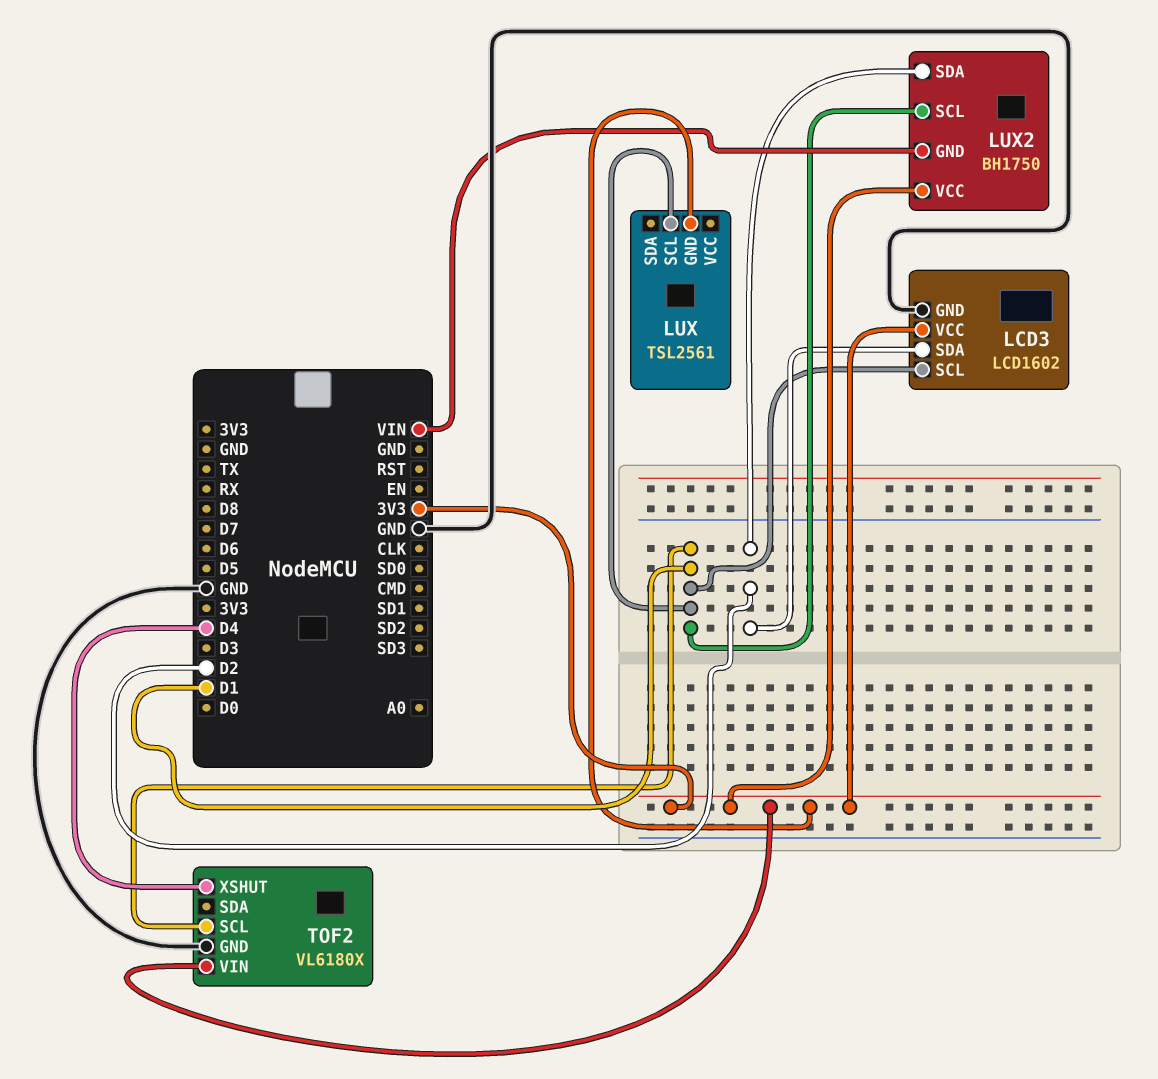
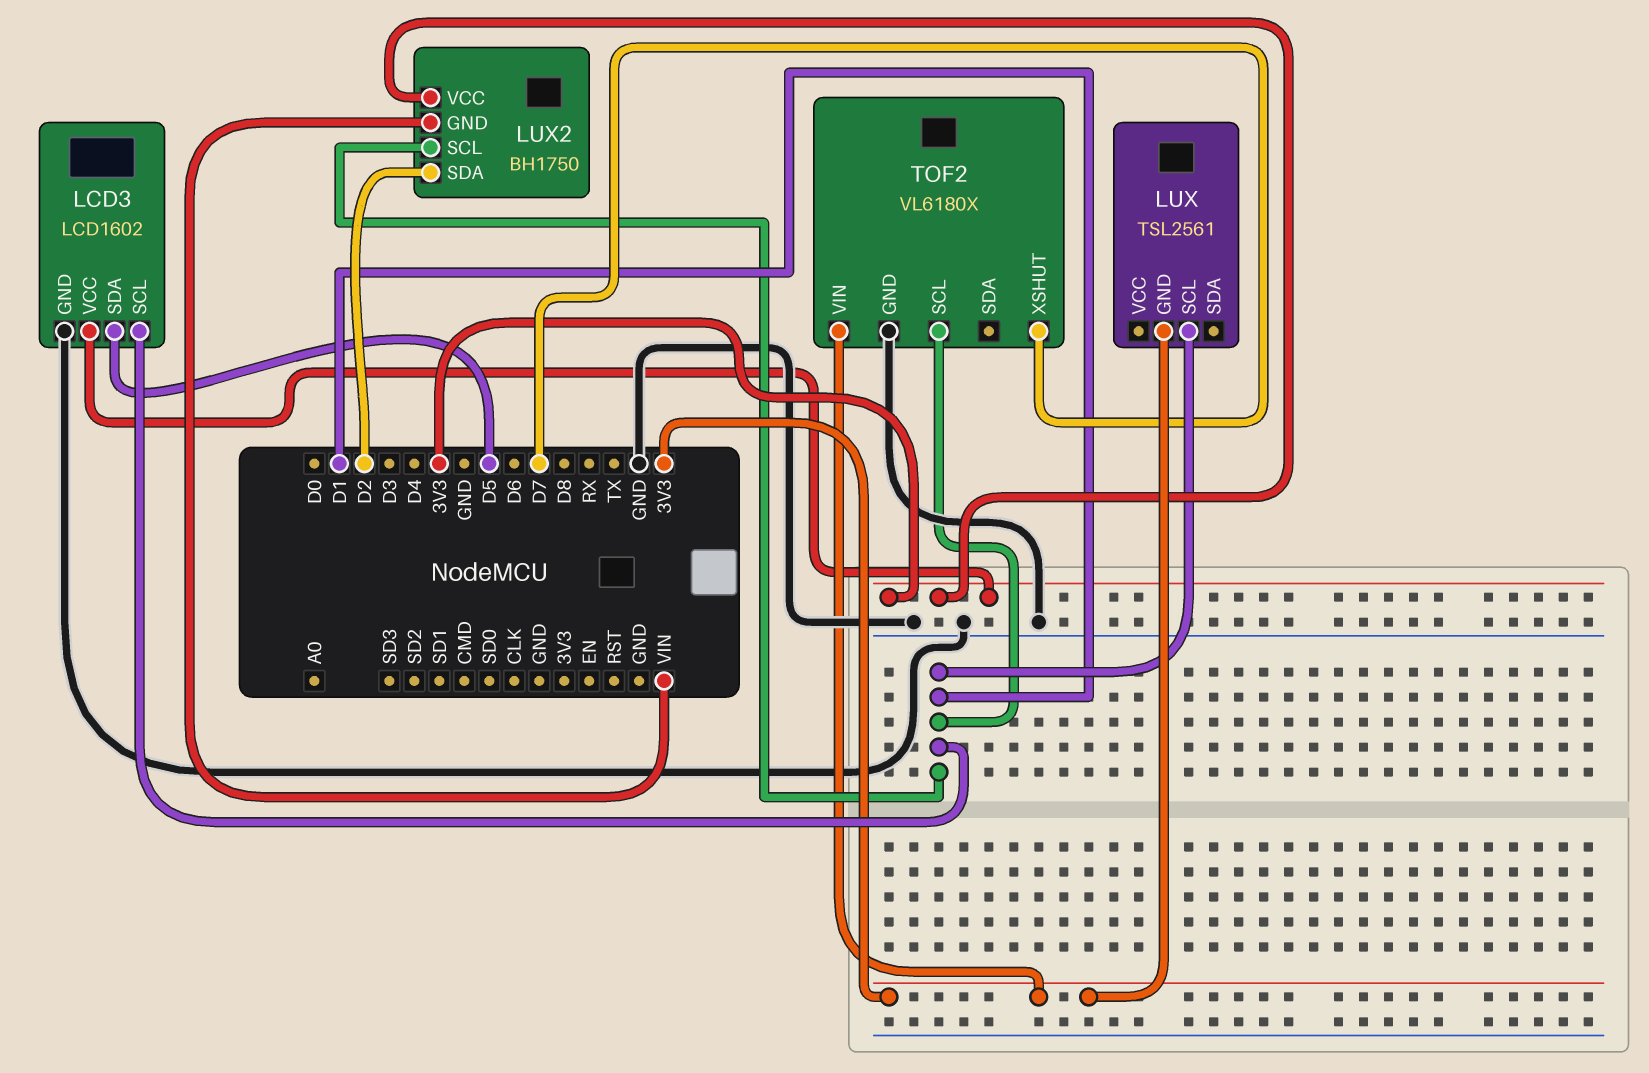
LCD3 pin SDA: D2 -> D5
TOF2 pin XSHUT: D4 -> D7

